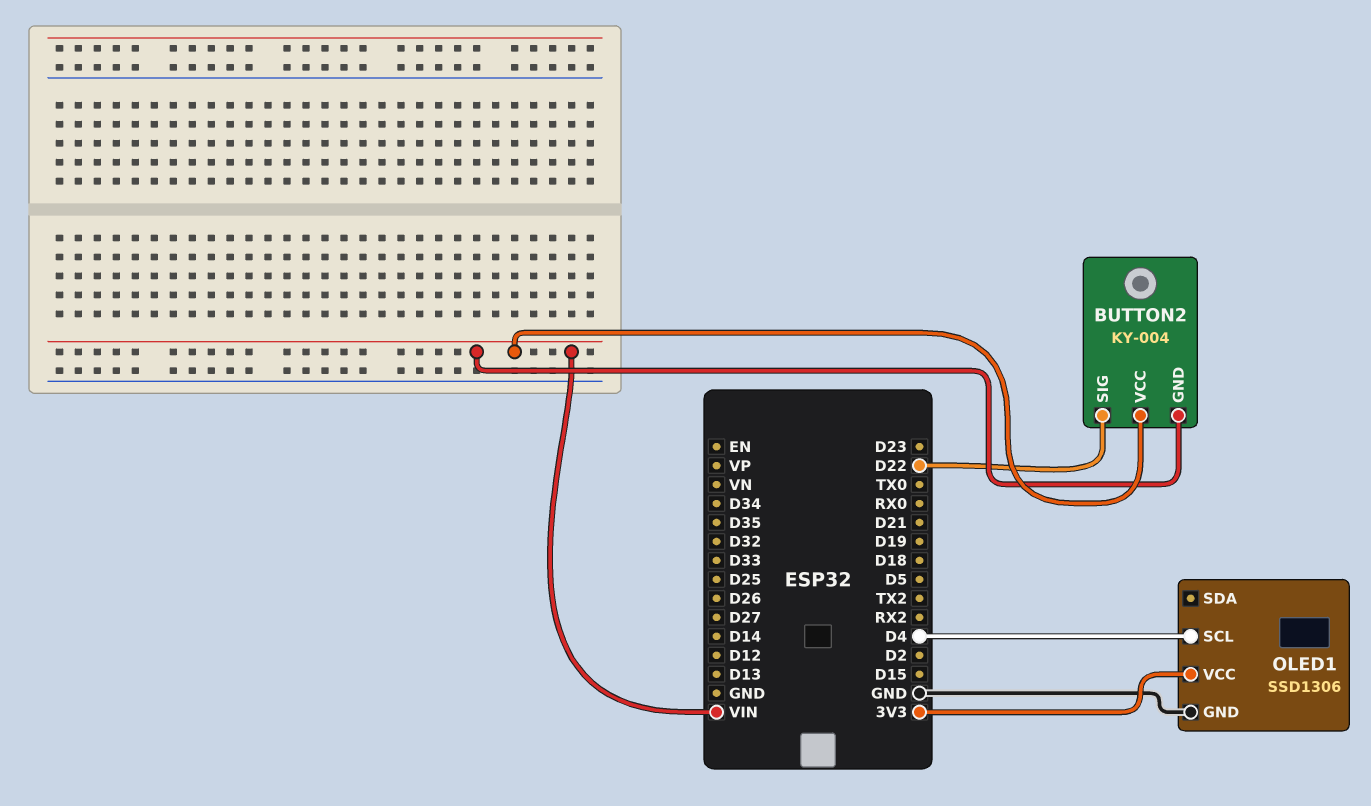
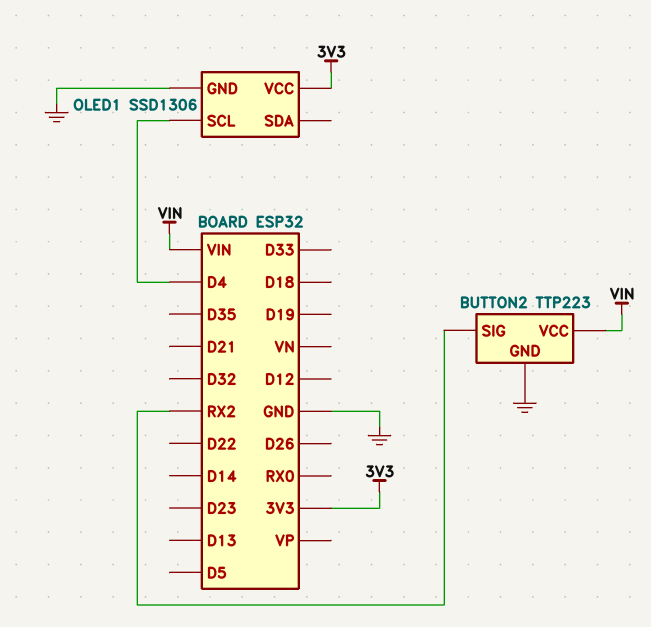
BUTTON2: KY-004 -> TTP223
BUTTON2 pin GND: VIN -> GND
BUTTON2 pin SIG: D22 -> RX2

